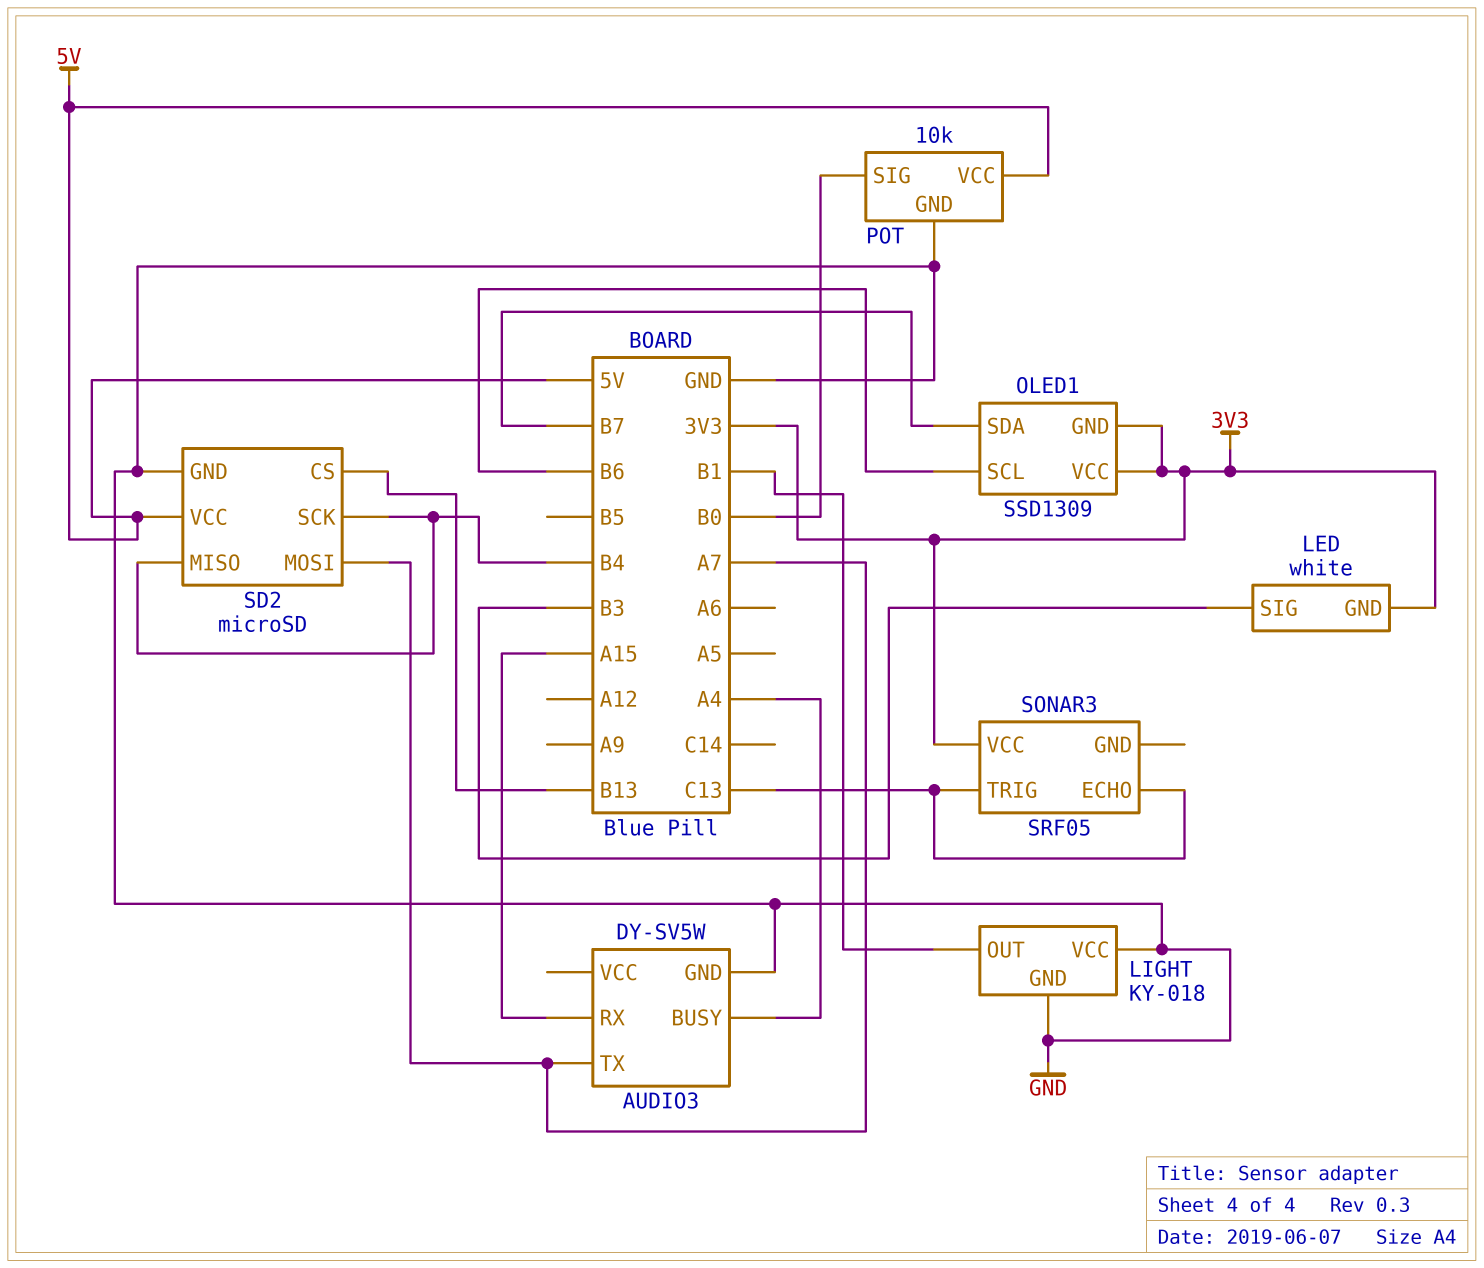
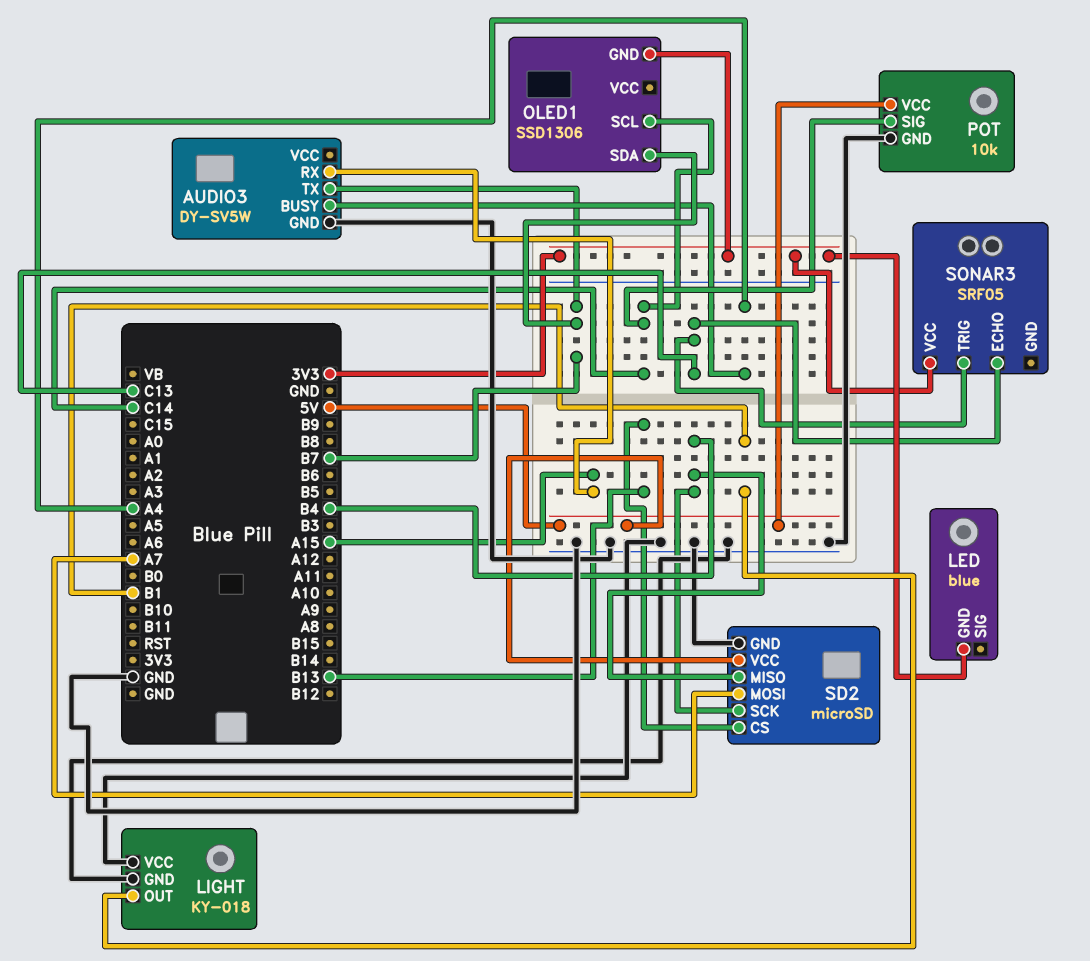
AUDIO3 pin TX: A7 -> B7
LED: white -> blue
LED pin SIG: B3 -> none
OLED1: SSD1309 -> SSD1306
OLED1 pin SCL: B6 -> C14
OLED1 pin VCC: 3V3 -> none
POT pin SIG: B0 -> C14

